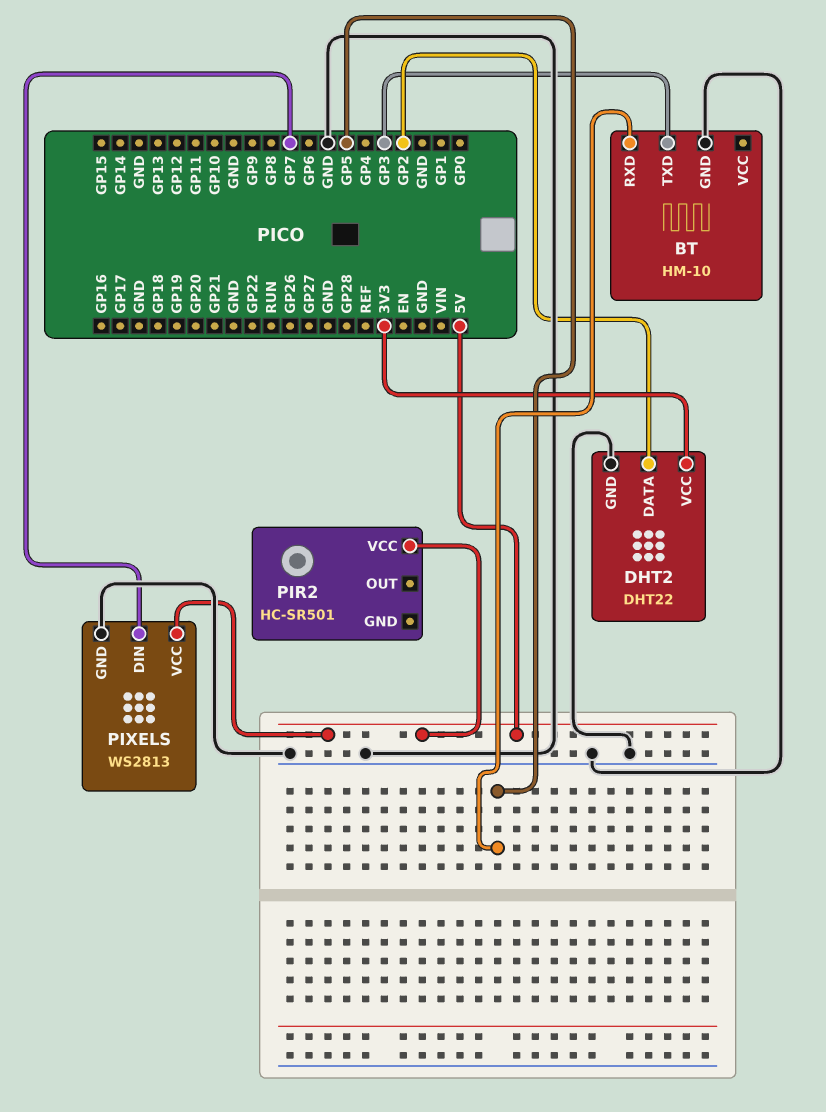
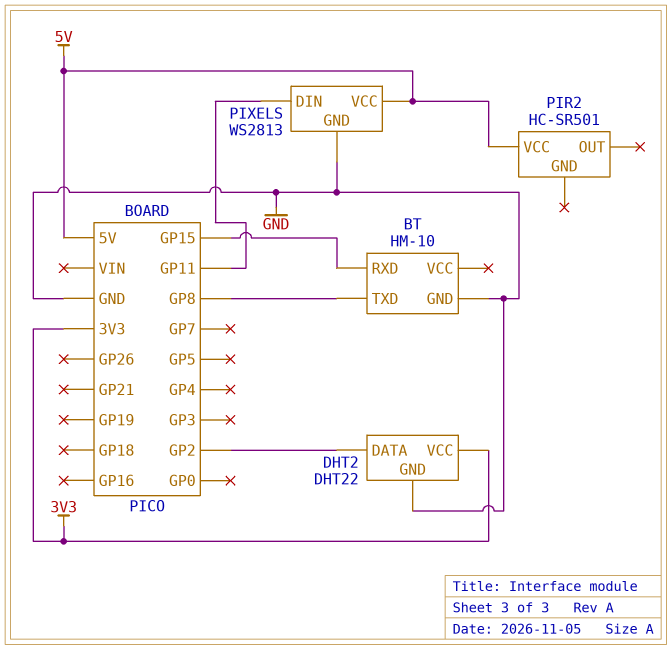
BT pin RXD: GP5 -> GP15
BT pin TXD: GP3 -> GP8
PIXELS pin DIN: GP7 -> GP11

